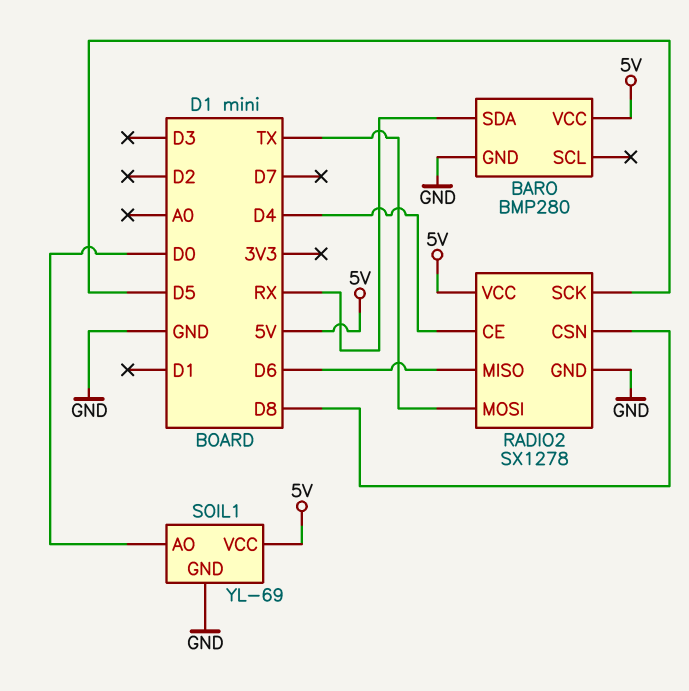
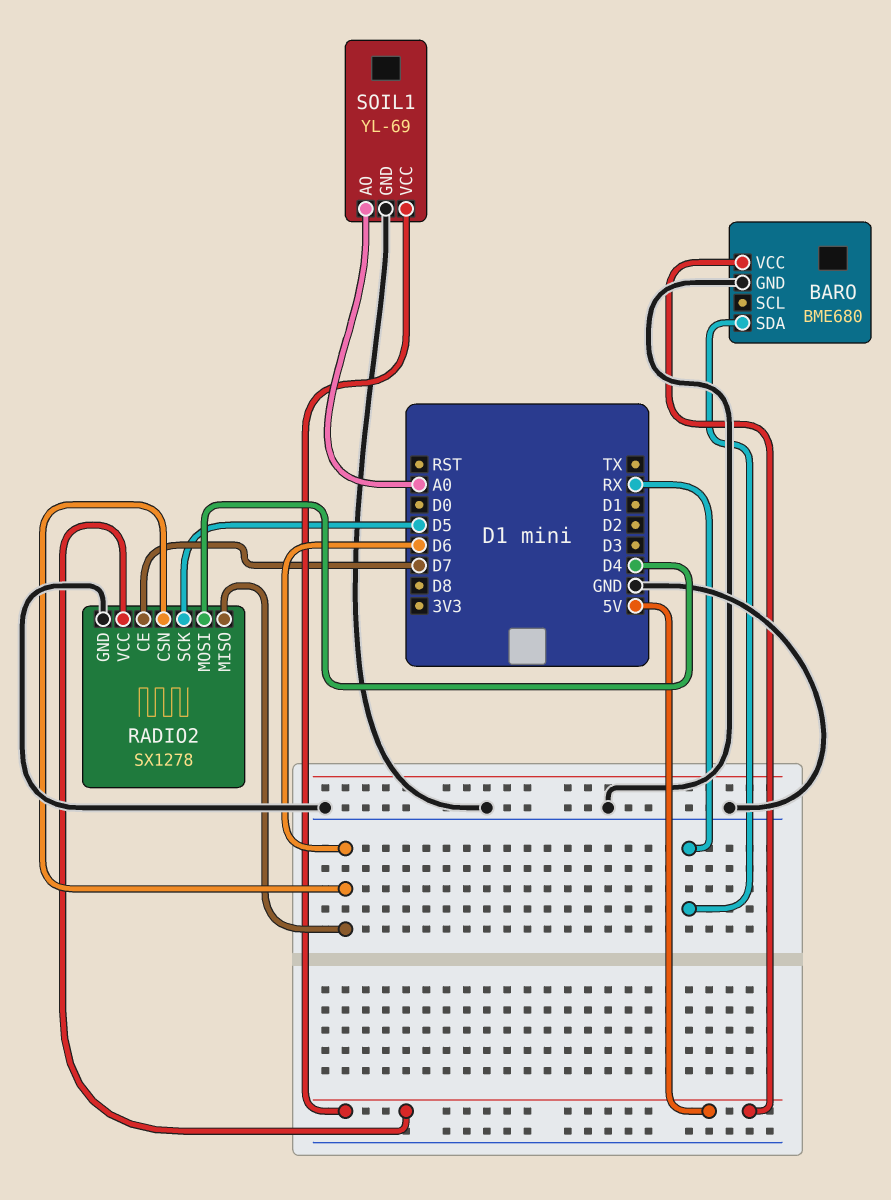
BARO: BMP280 -> BME680
RADIO2 pin CE: D4 -> D7
RADIO2 pin CSN: D8 -> D6
RADIO2 pin MOSI: TX -> D4
SOIL1 pin AO: D0 -> A0

